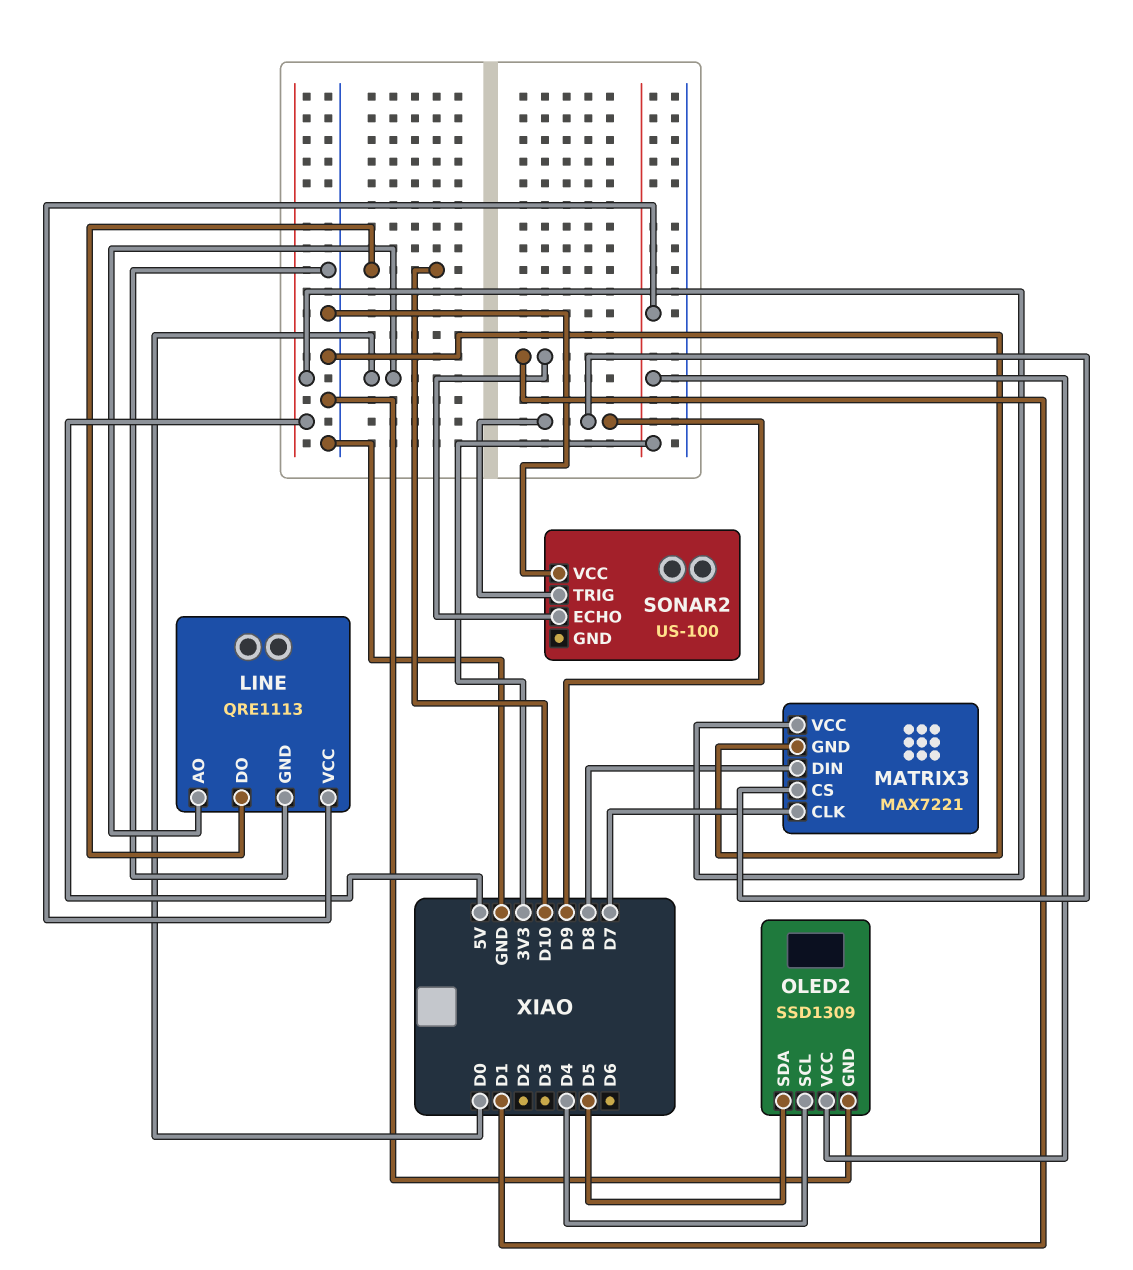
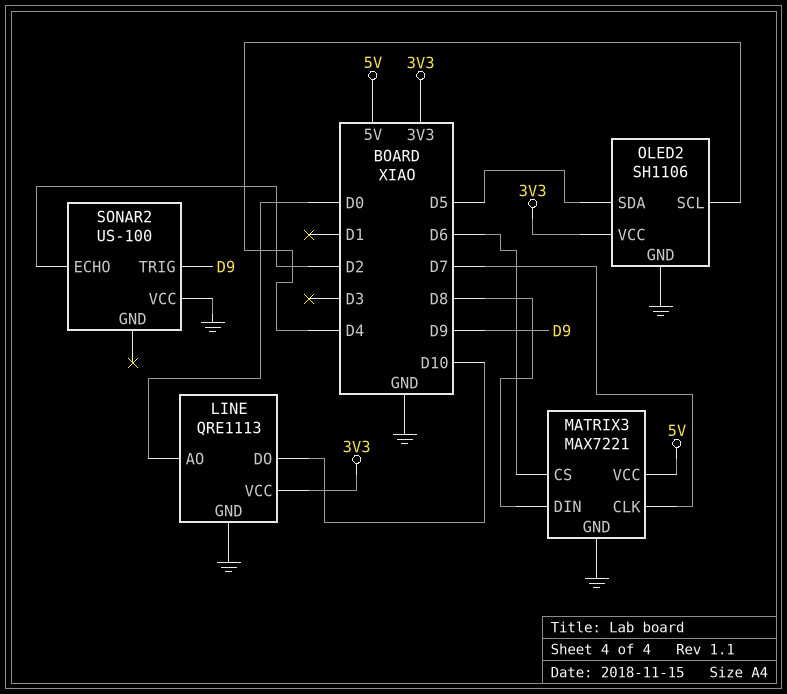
MATRIX3 pin CS: D9 -> D6
OLED2: SSD1309 -> SH1106
SONAR2 pin ECHO: D1 -> D2

